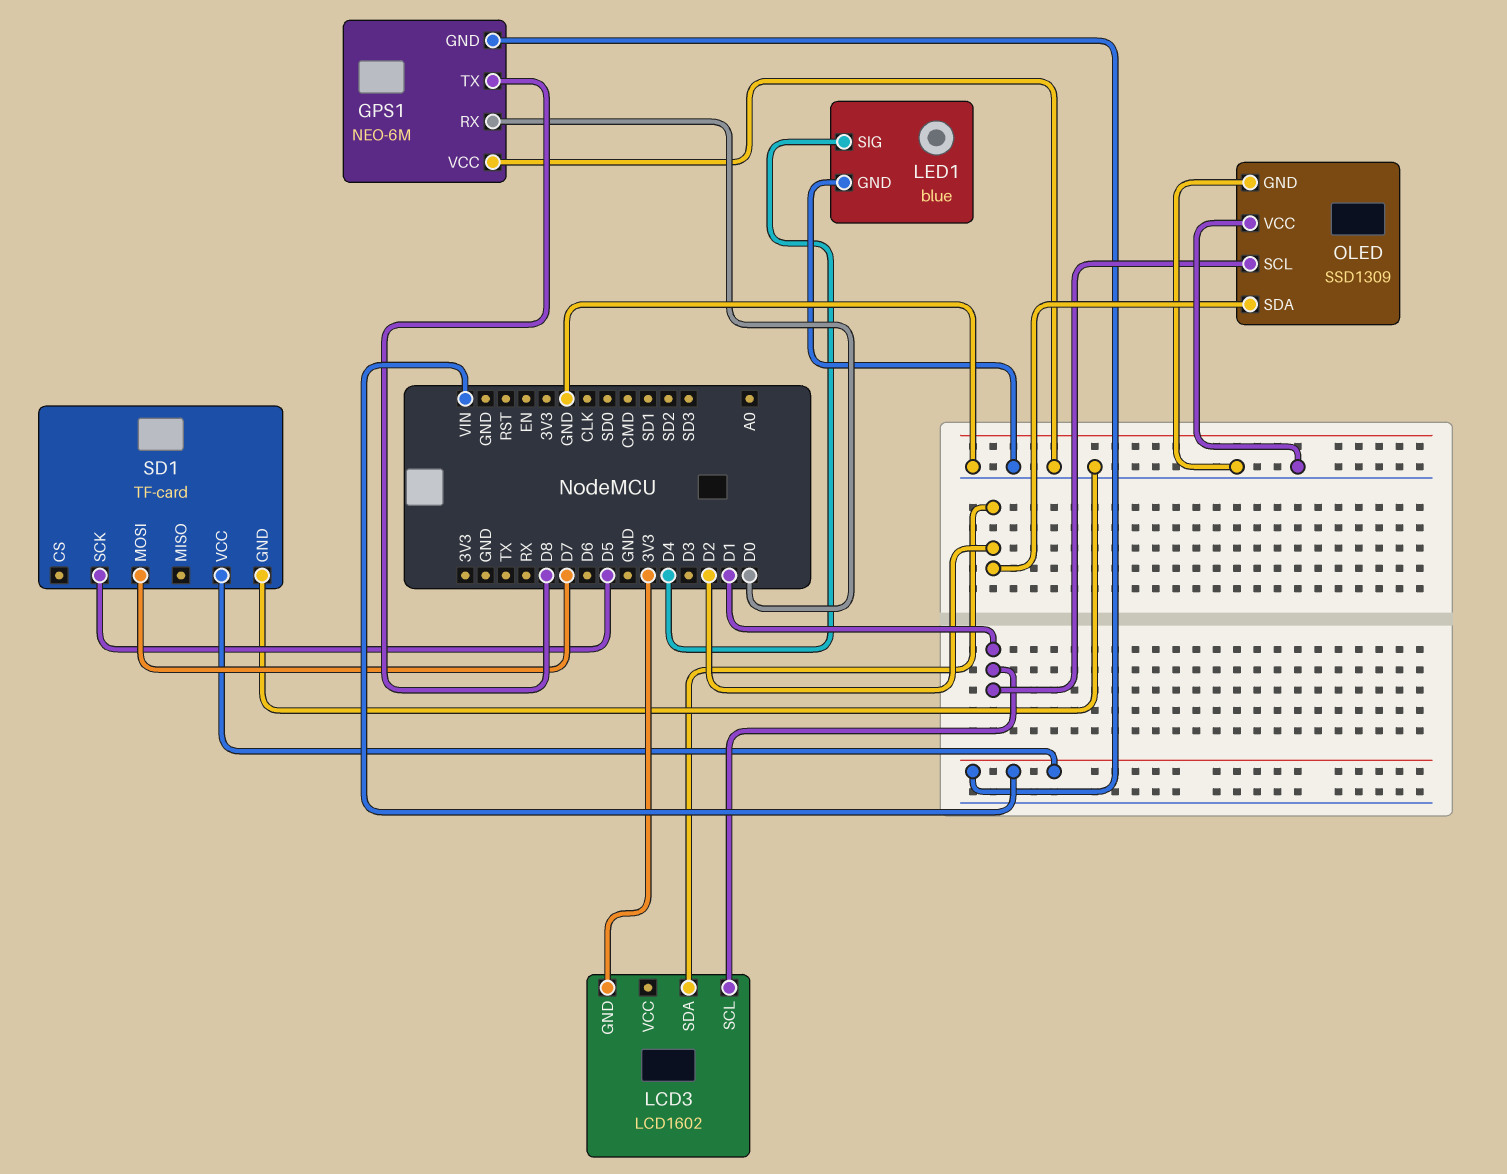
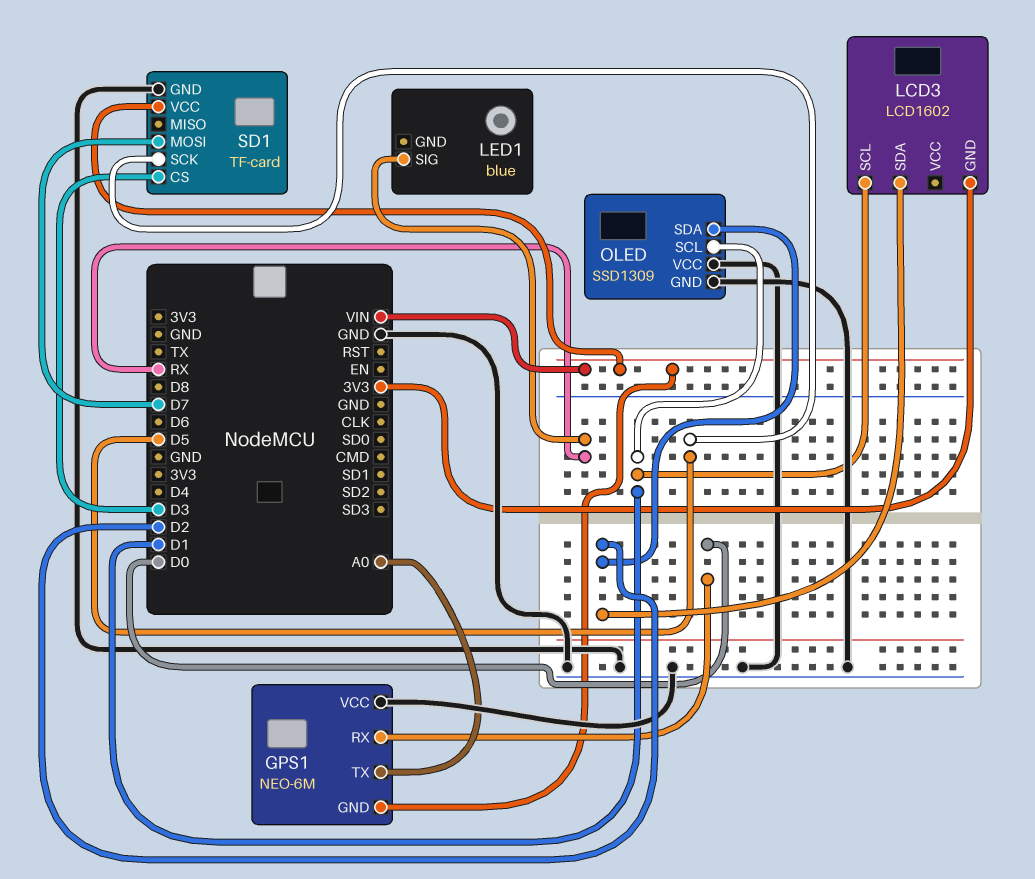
GPS1 pin TX: D8 -> A0
LED1 pin GND: GND -> none
LED1 pin SIG: D4 -> RX
SD1 pin CS: none -> D3

